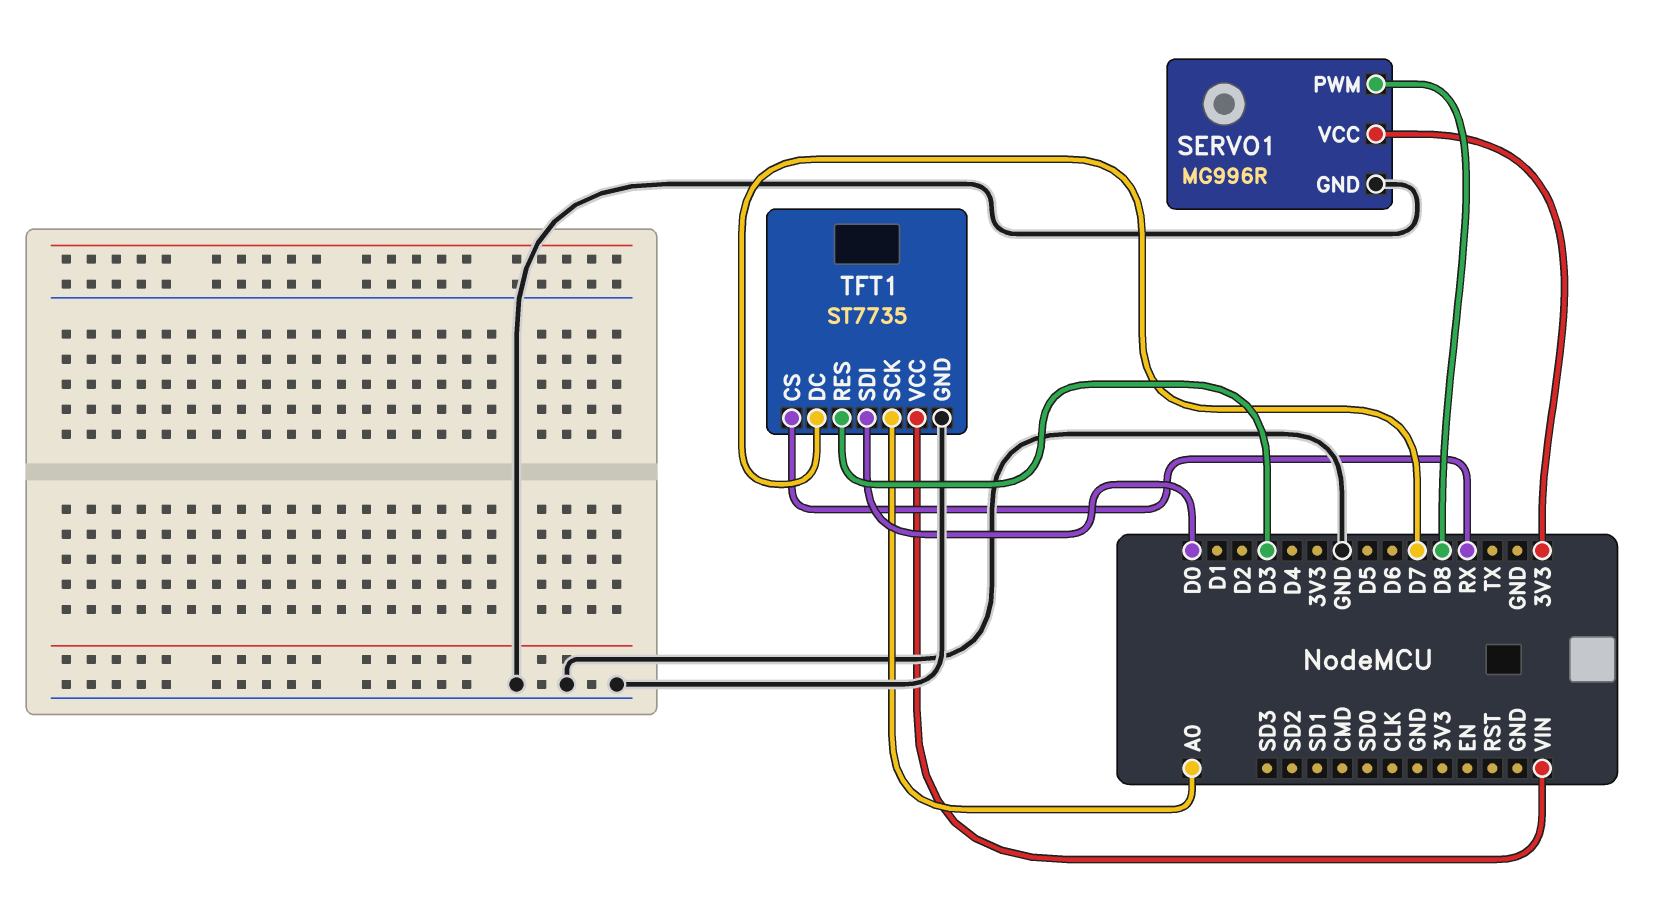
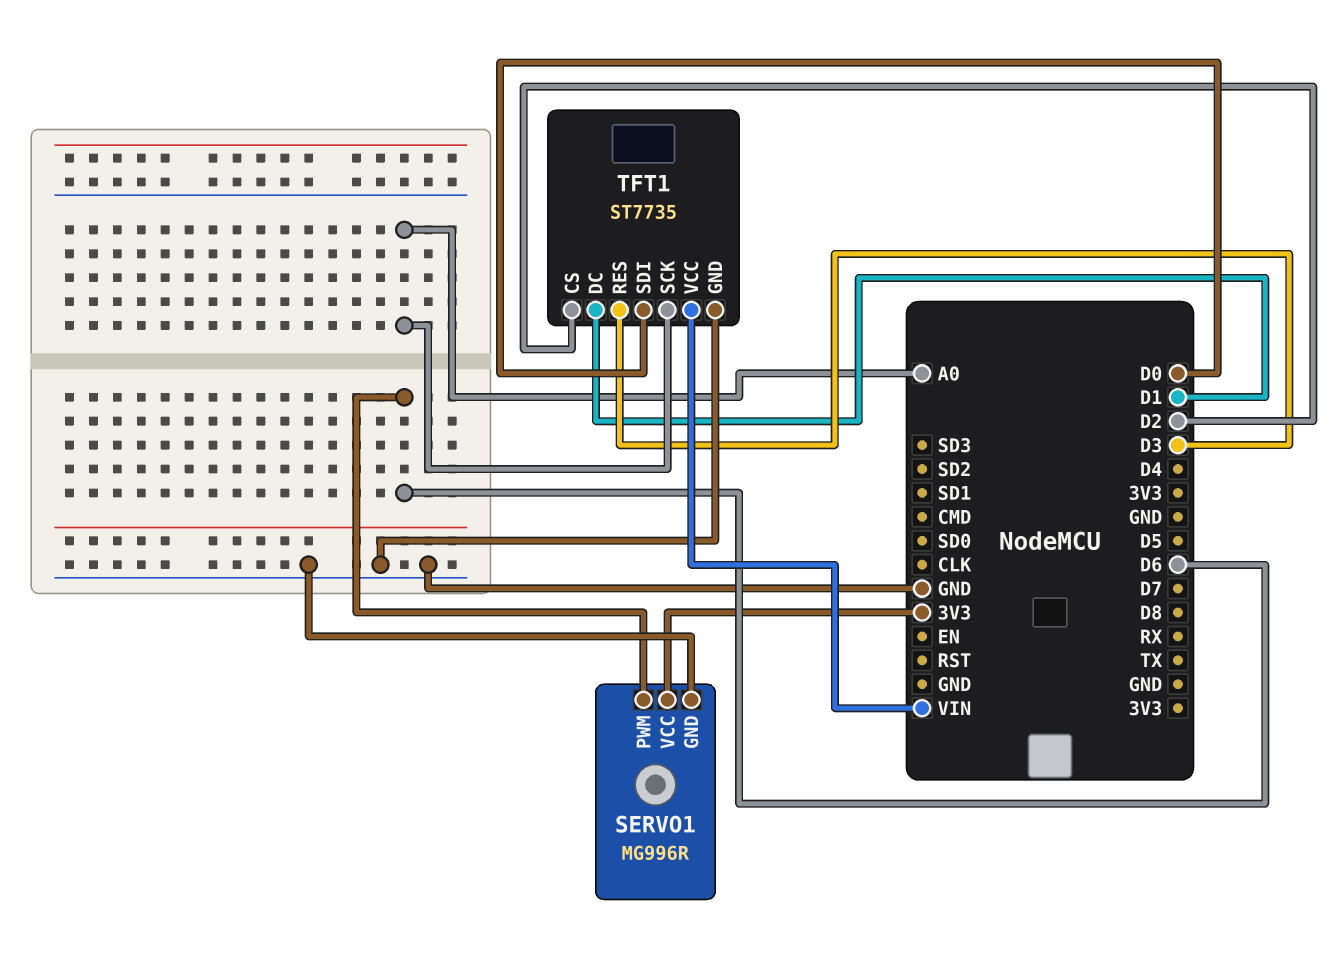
SERVO1 pin PWM: D8 -> D6
TFT1 pin CS: RX -> D2
TFT1 pin DC: D7 -> D1

